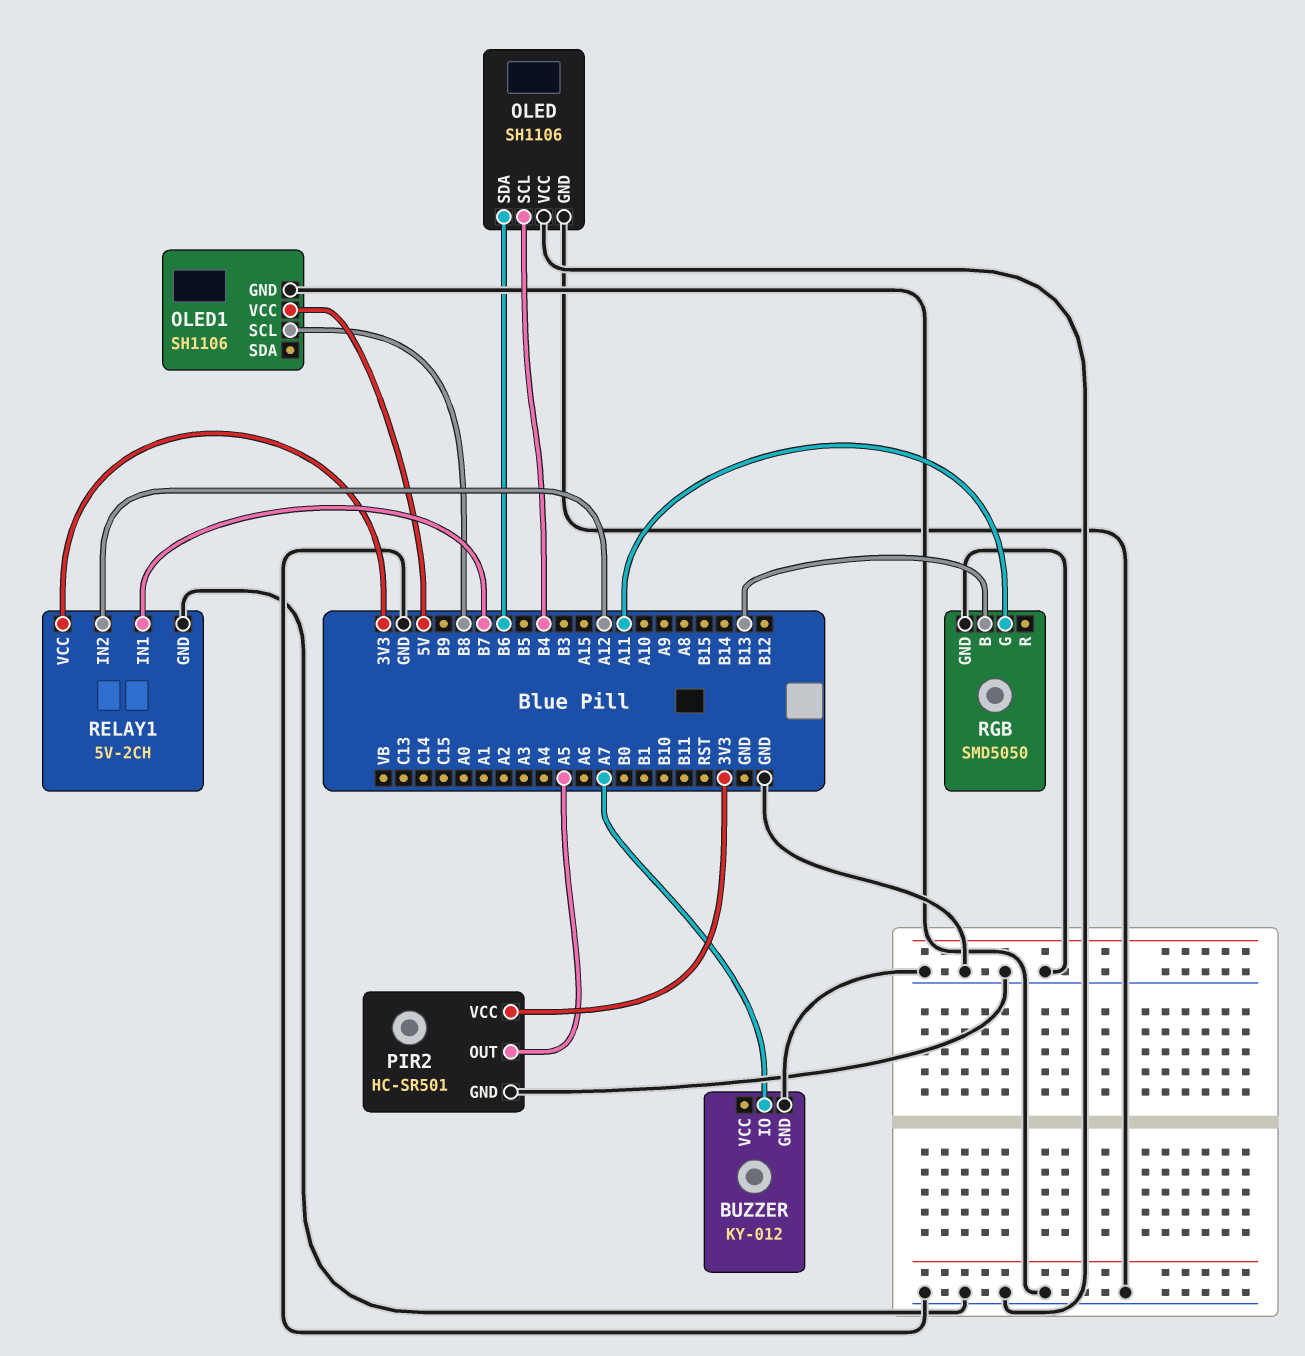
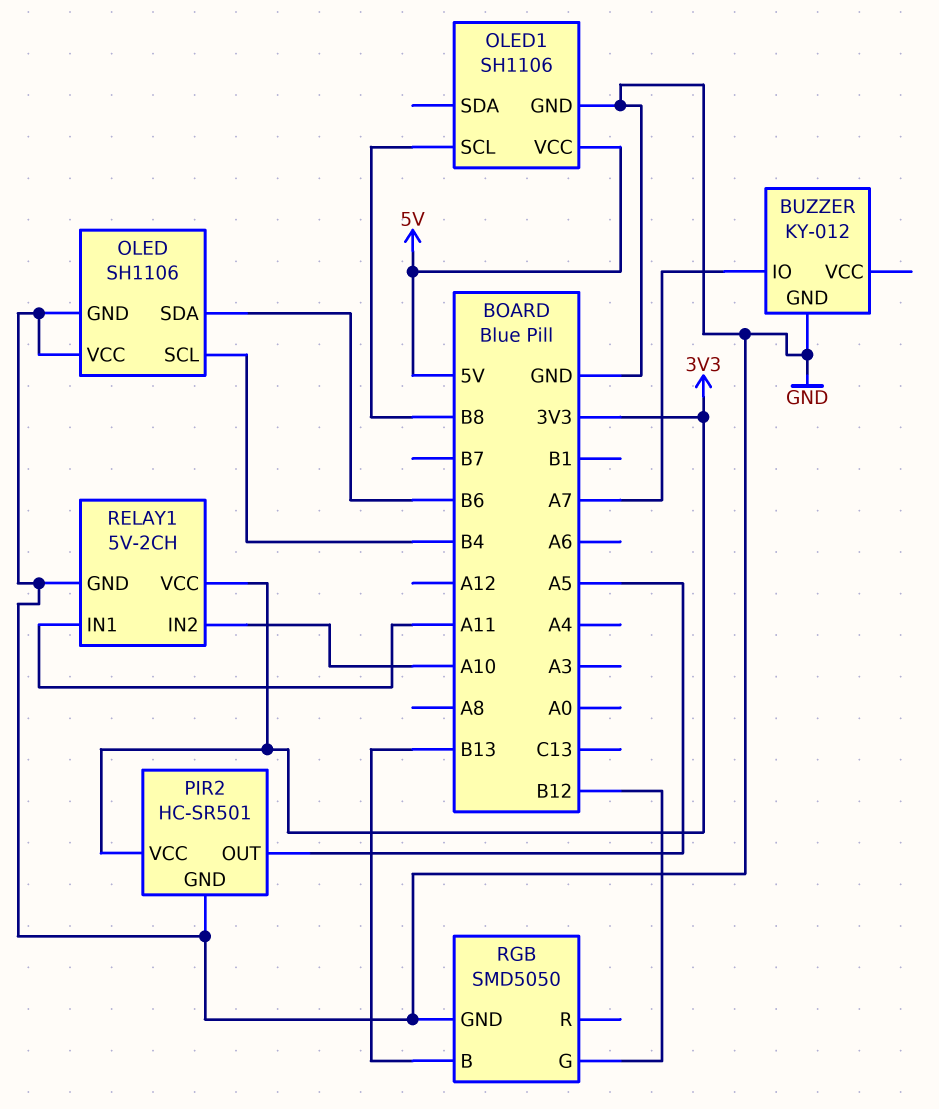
RELAY1 pin IN1: B7 -> A11
RELAY1 pin IN2: A12 -> A10
RGB pin G: A11 -> B12

